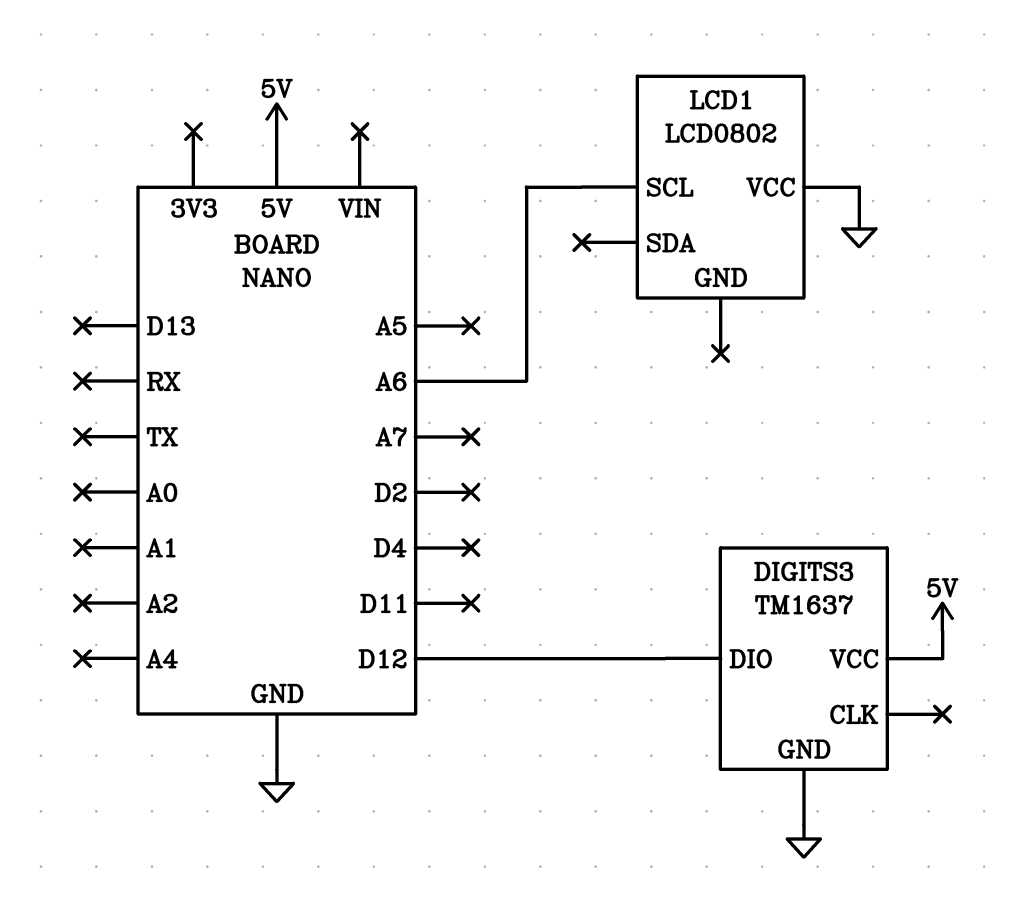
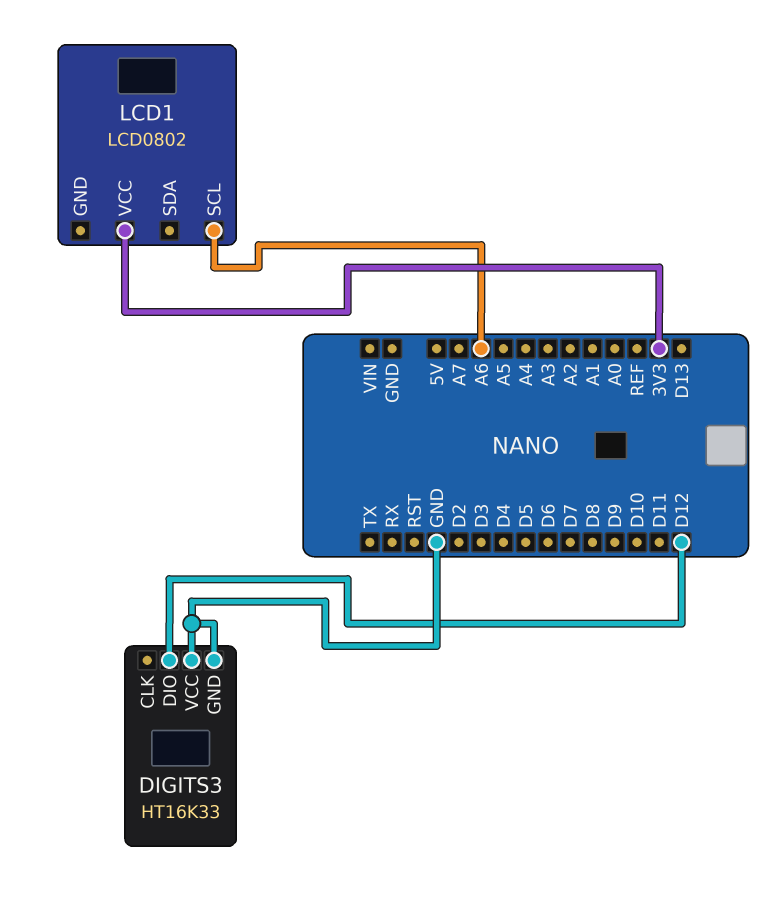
DIGITS3: TM1637 -> HT16K33
DIGITS3 pin VCC: 5V -> GND
LCD1 pin VCC: GND -> 3V3

